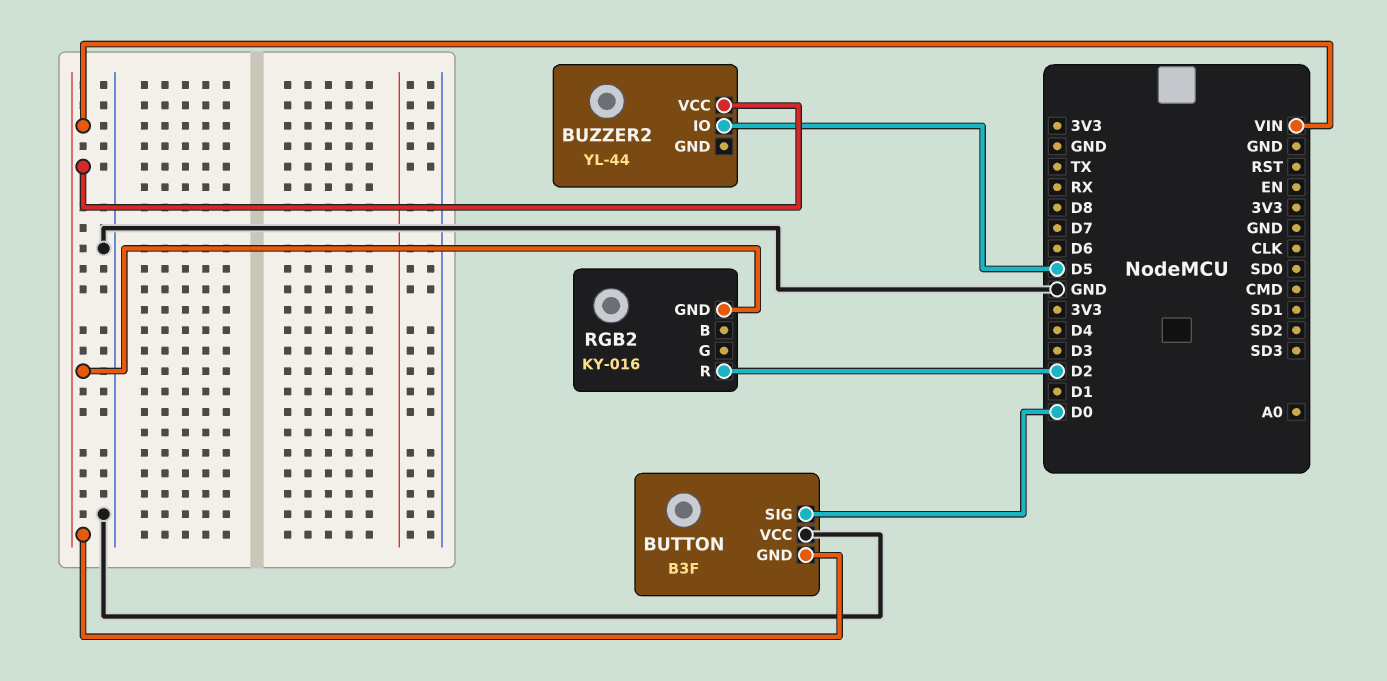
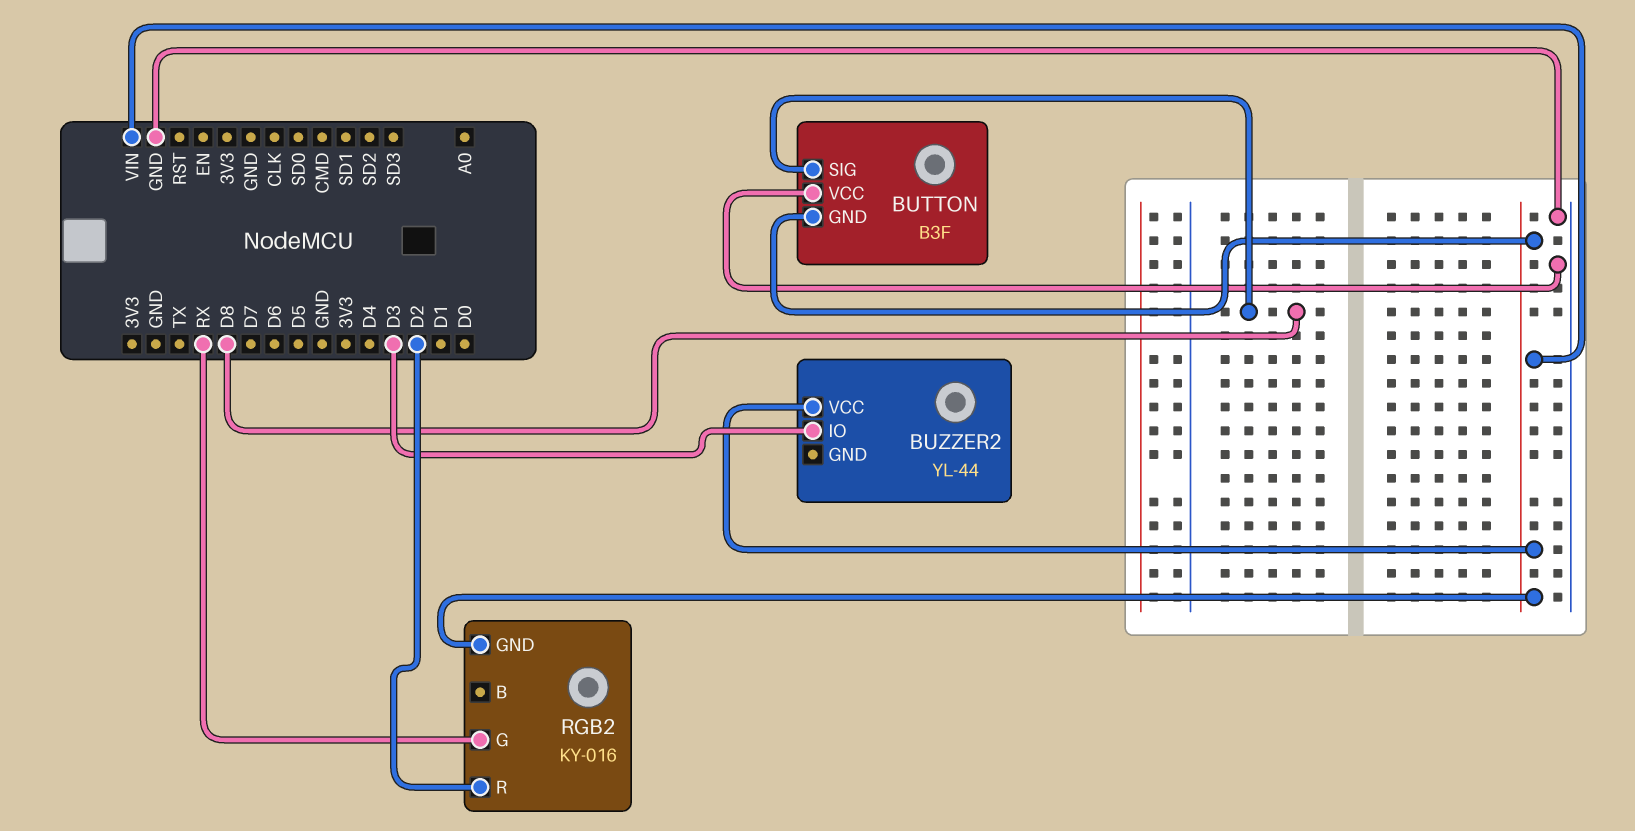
BUTTON pin SIG: D0 -> D8
BUZZER2 pin IO: D5 -> D3
RGB2 pin G: none -> RX

